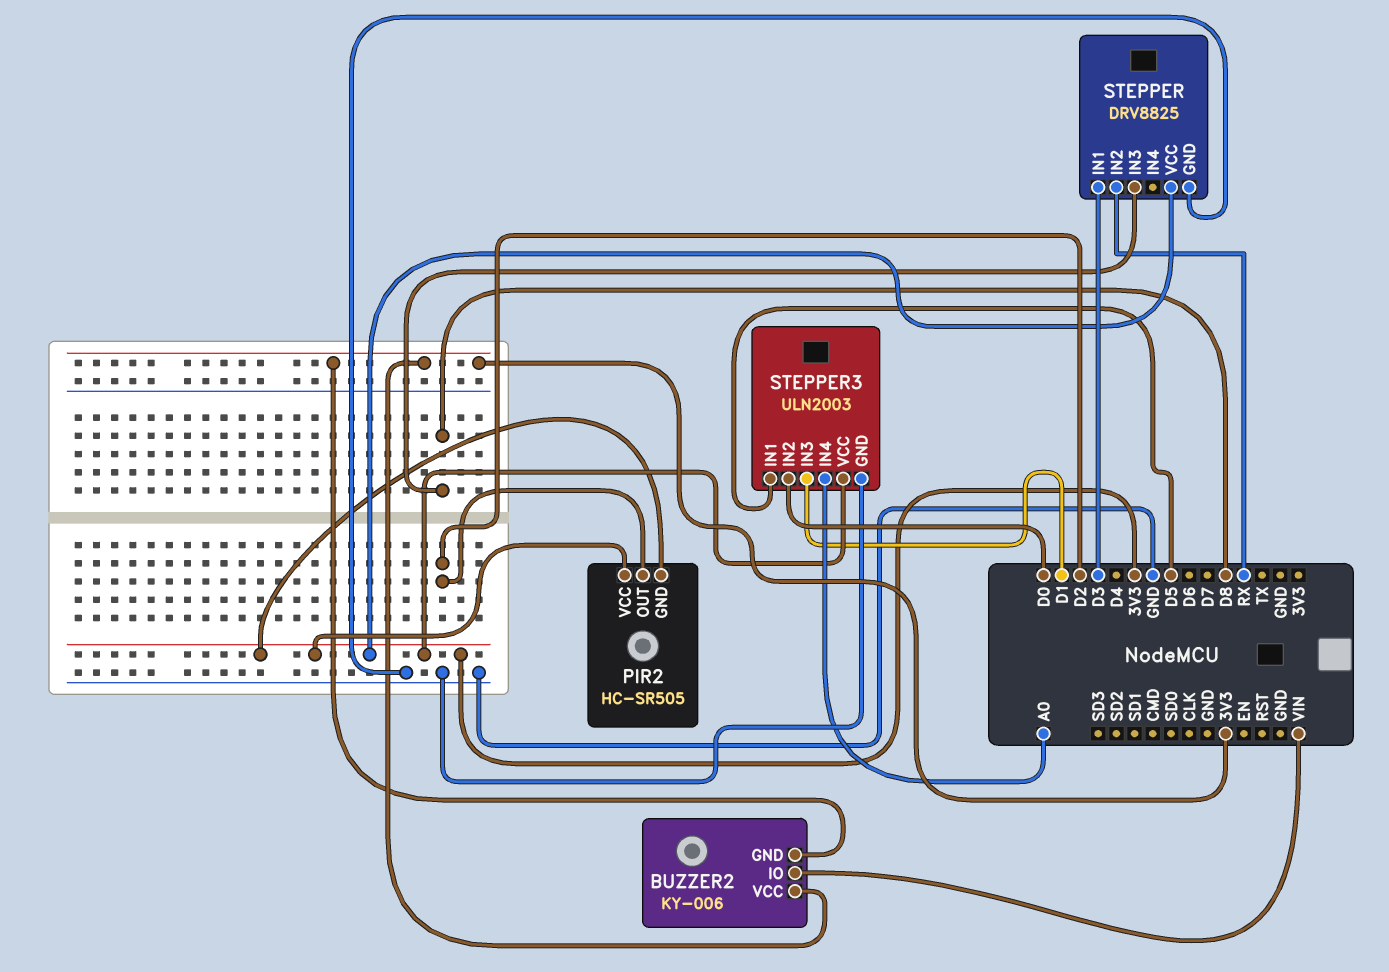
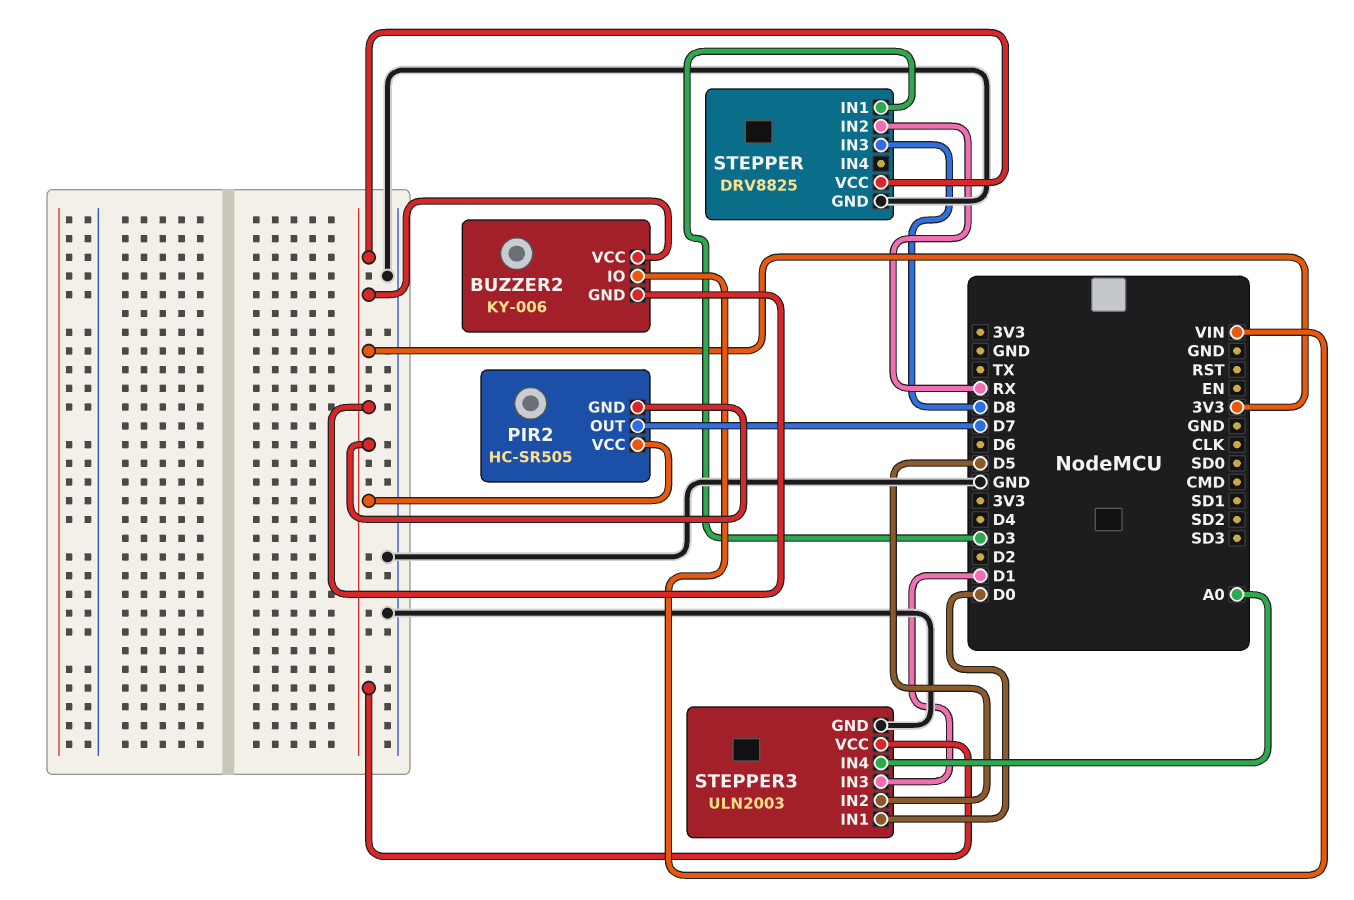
PIR2 pin OUT: D2 -> D7
STEPPER3 pin IN1: D5 -> D0
STEPPER3 pin IN2: D0 -> D5

